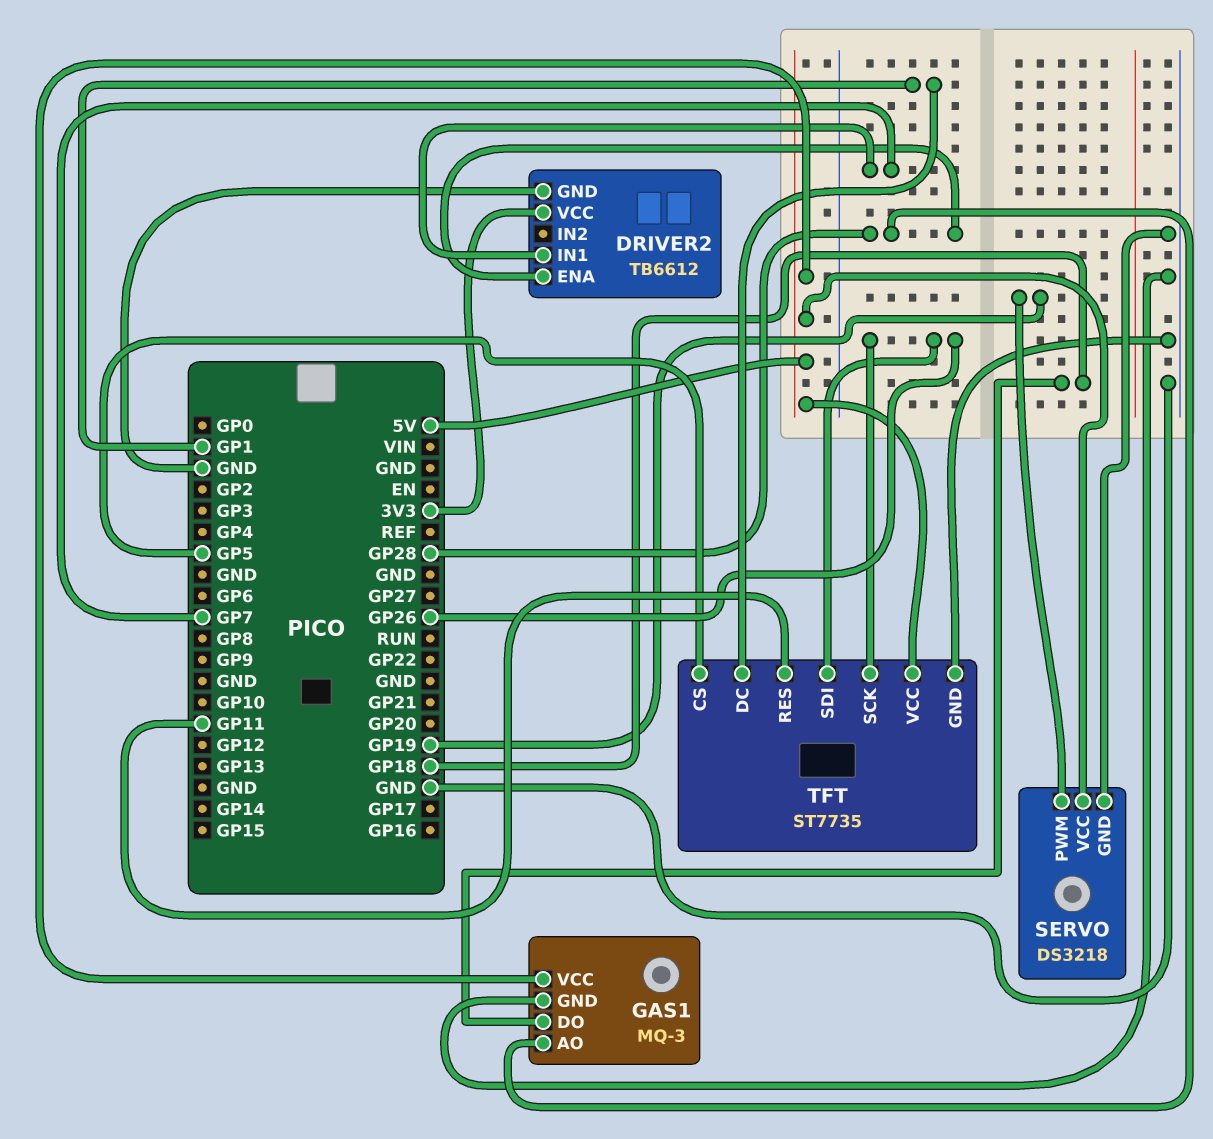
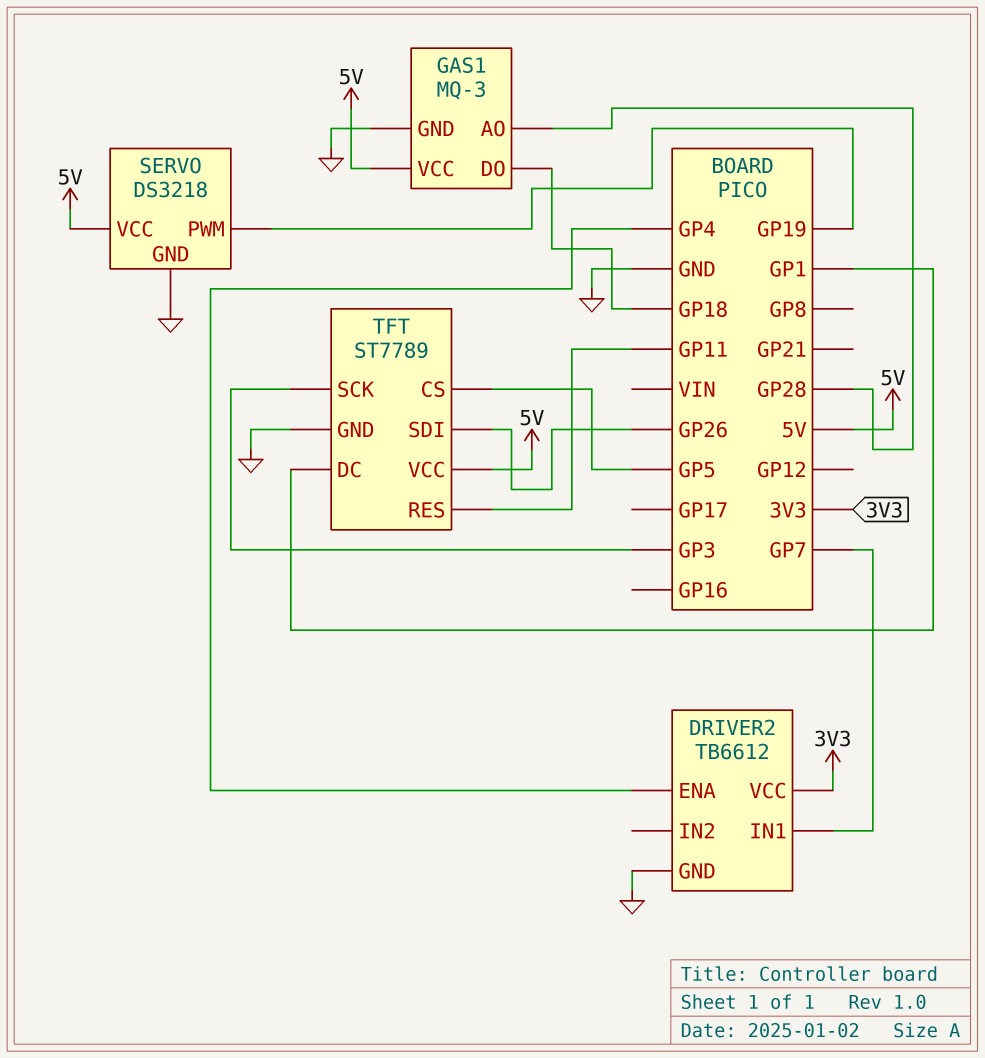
DRIVER2 pin ENA: GP28 -> GP4
TFT: ST7735 -> ST7789
TFT pin SCK: GP26 -> GP3

